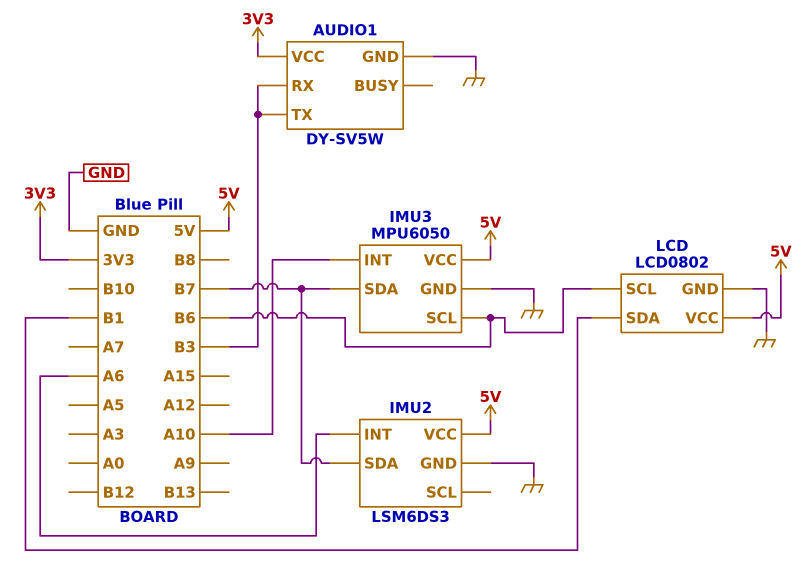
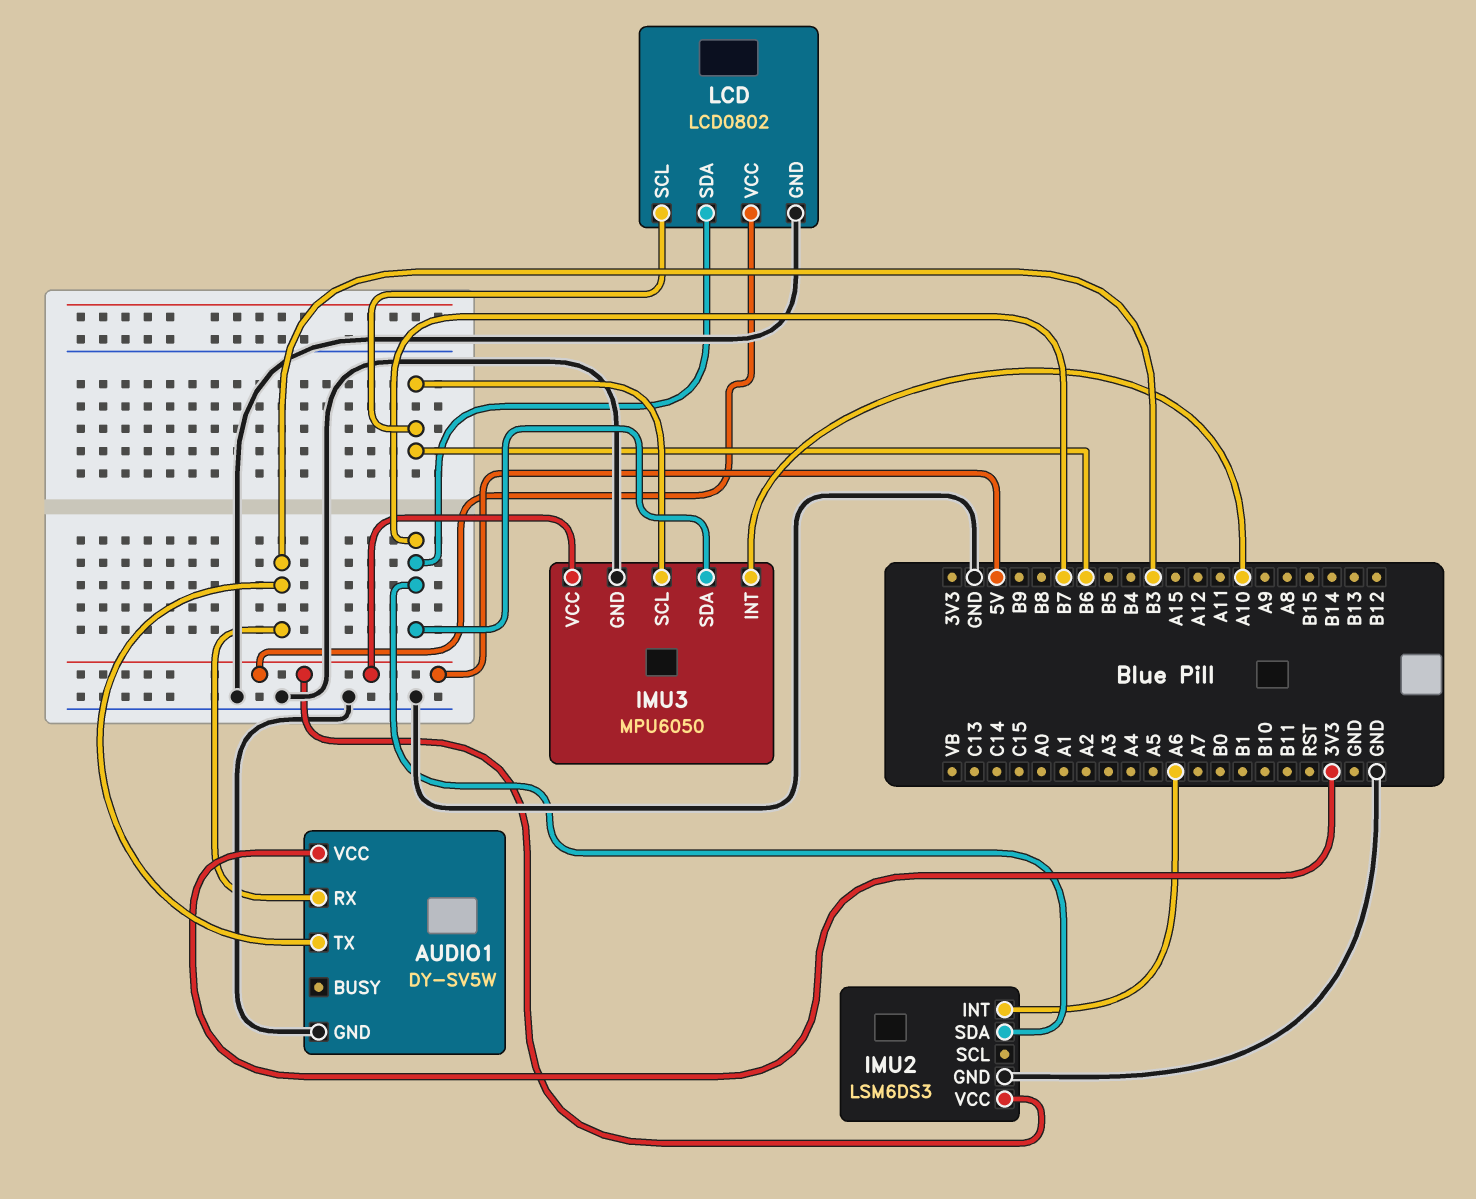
LCD pin SDA: B1 -> B7

